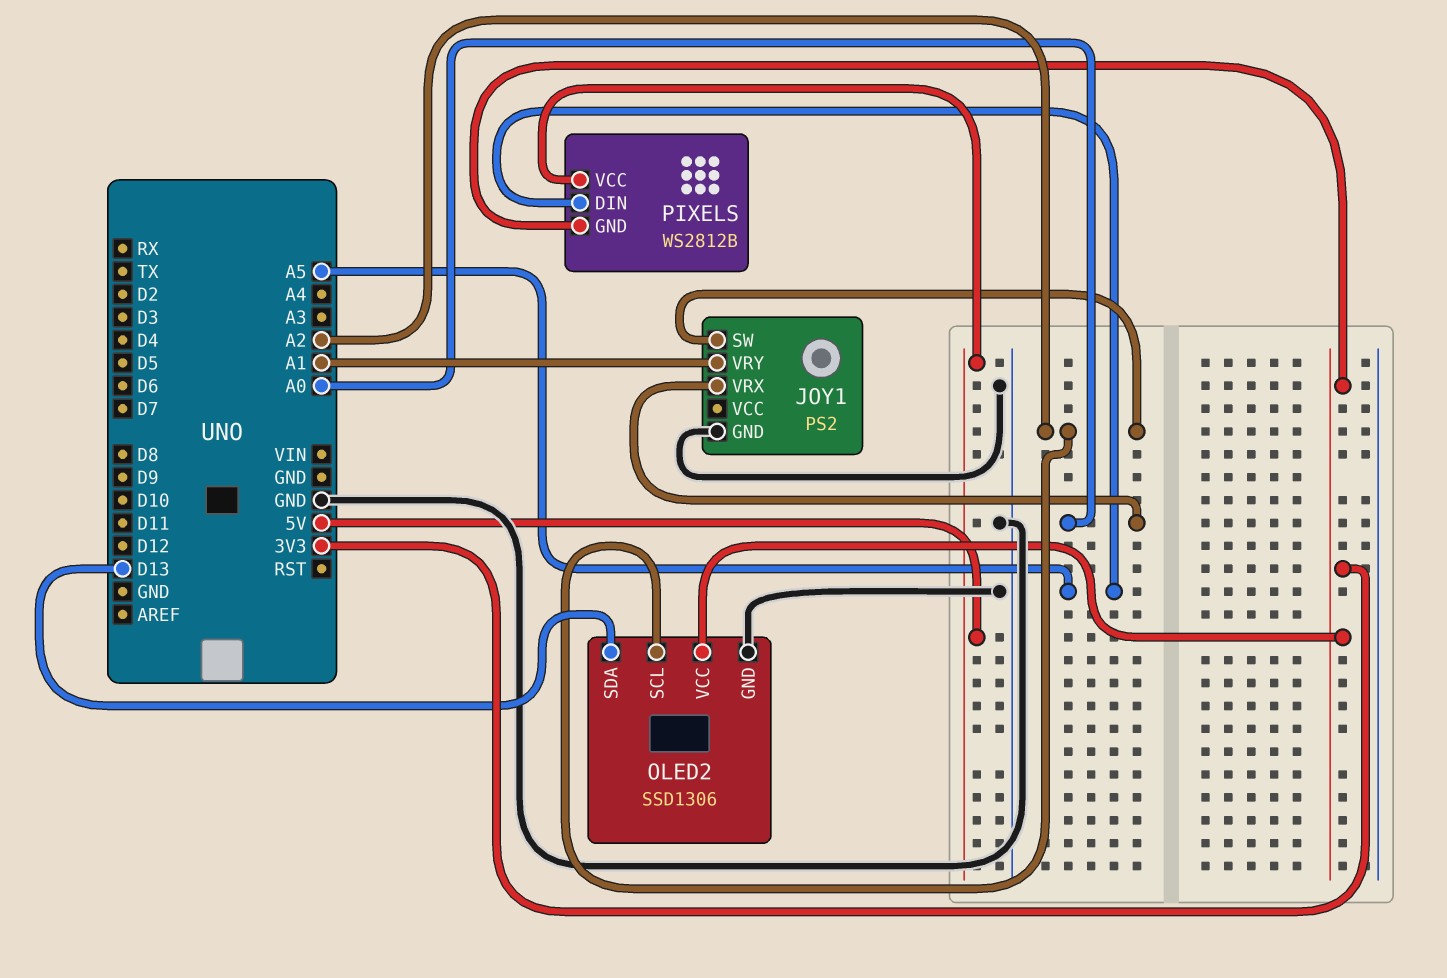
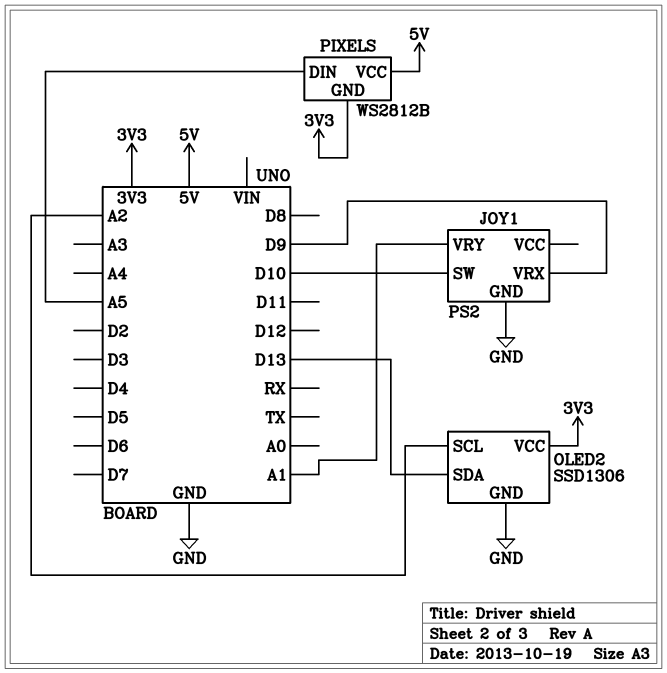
JOY1 pin SW: A2 -> D10
JOY1 pin VRX: A0 -> D9

